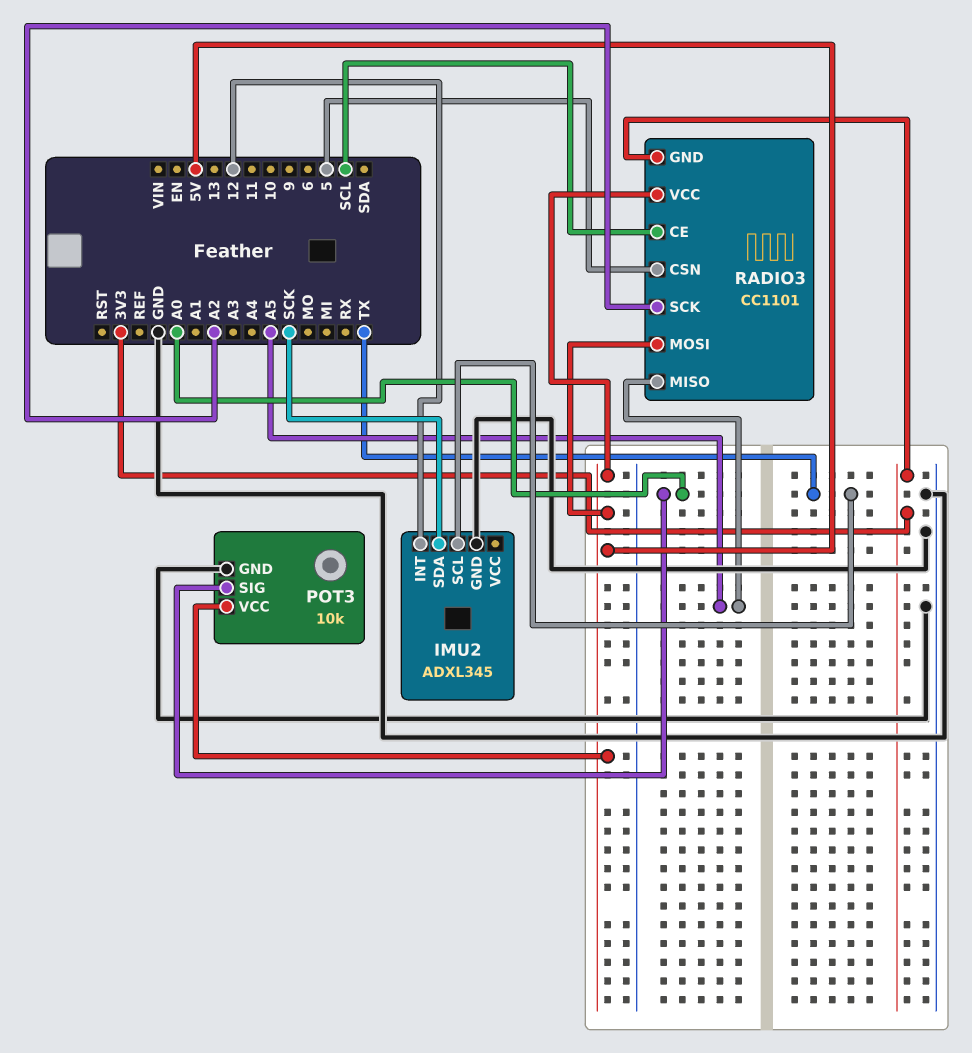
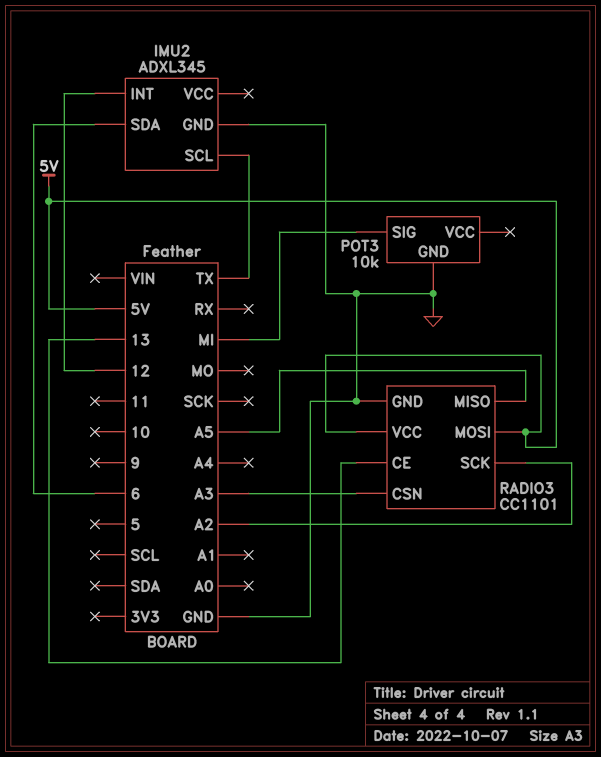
IMU2 pin SDA: SCK -> 6
POT3 pin SIG: A0 -> MI
POT3 pin VCC: 5V -> none
RADIO3 pin CE: SCL -> 13
RADIO3 pin CSN: 5 -> A3
RADIO3 pin GND: 3V3 -> GND

